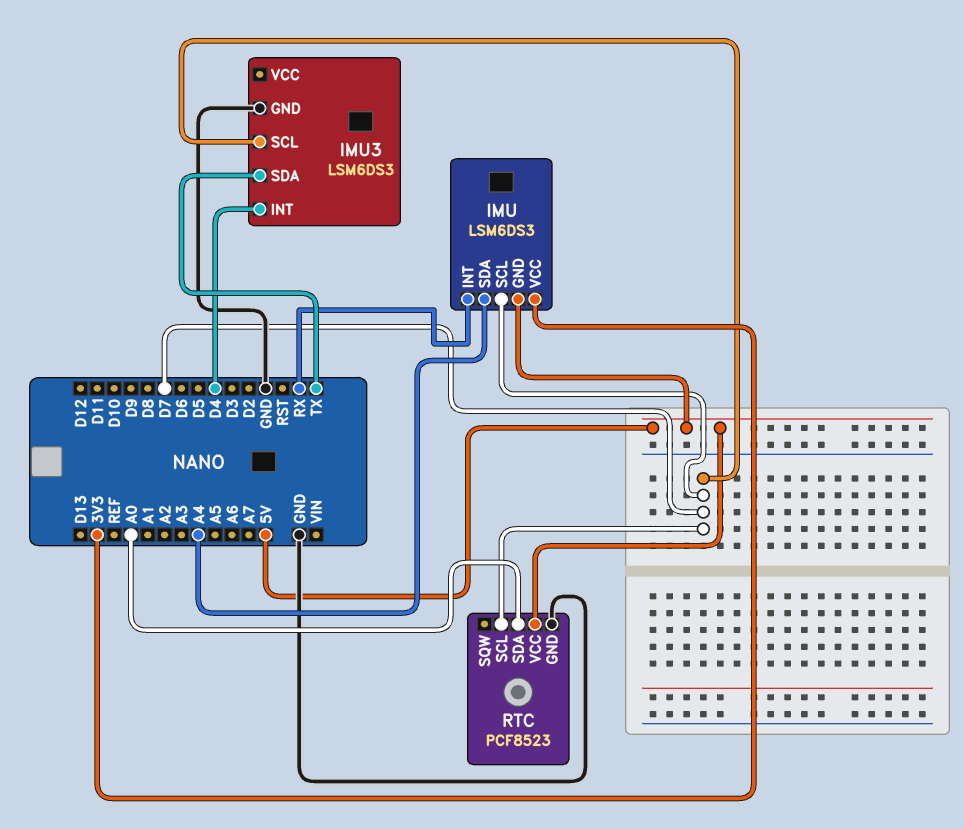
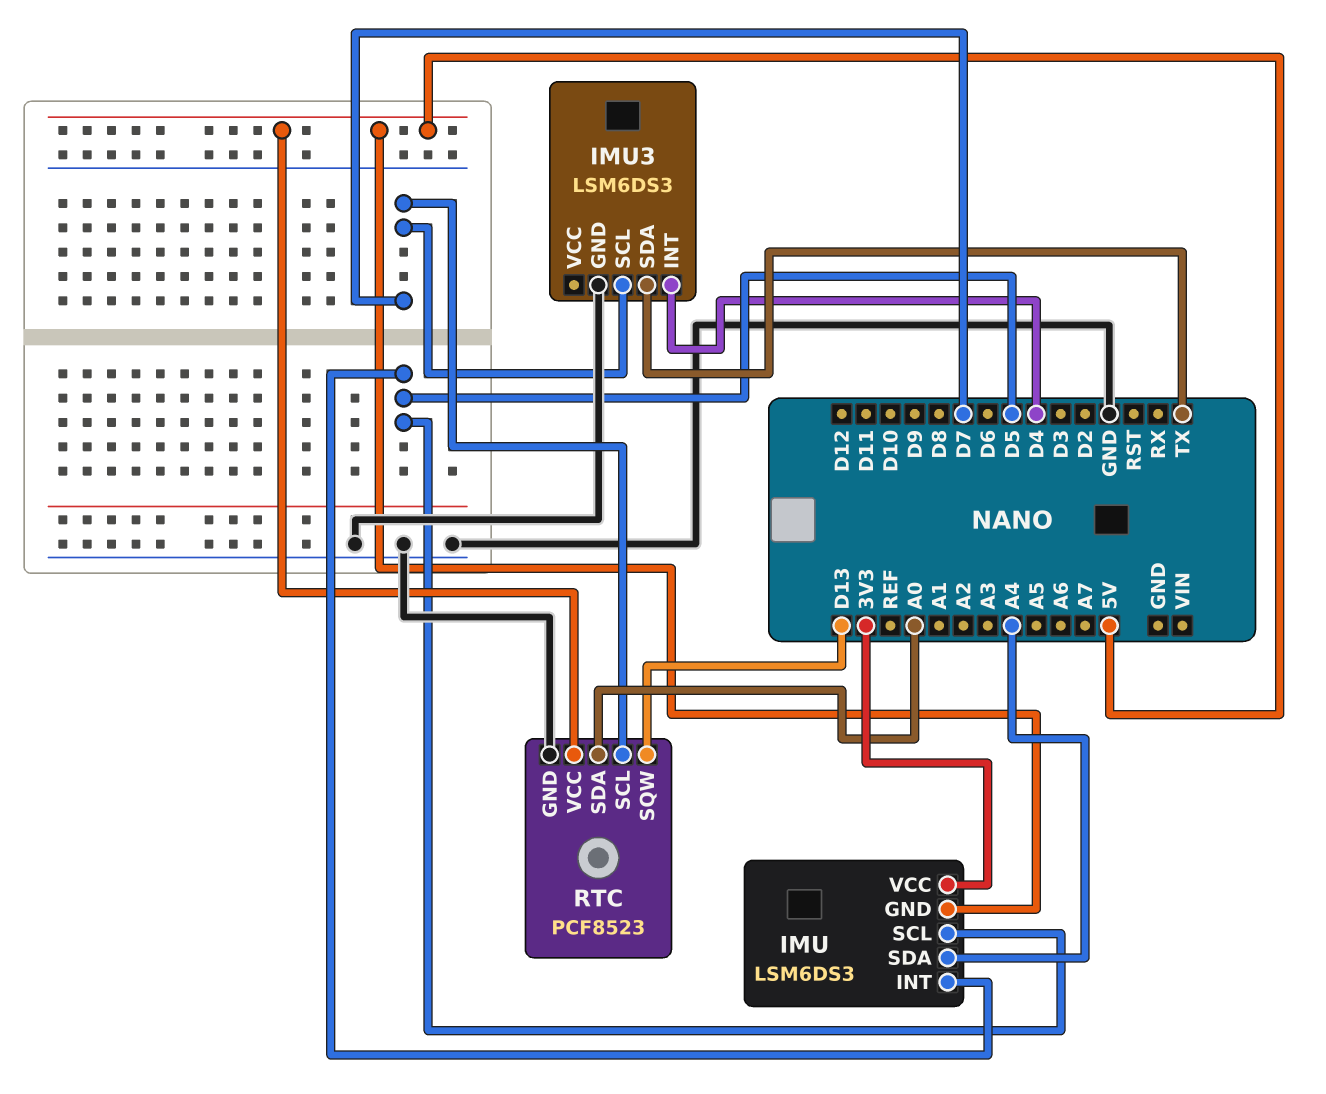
IMU pin INT: RX -> D5
IMU pin SCL: D7 -> D5
RTC pin SQW: none -> D13

